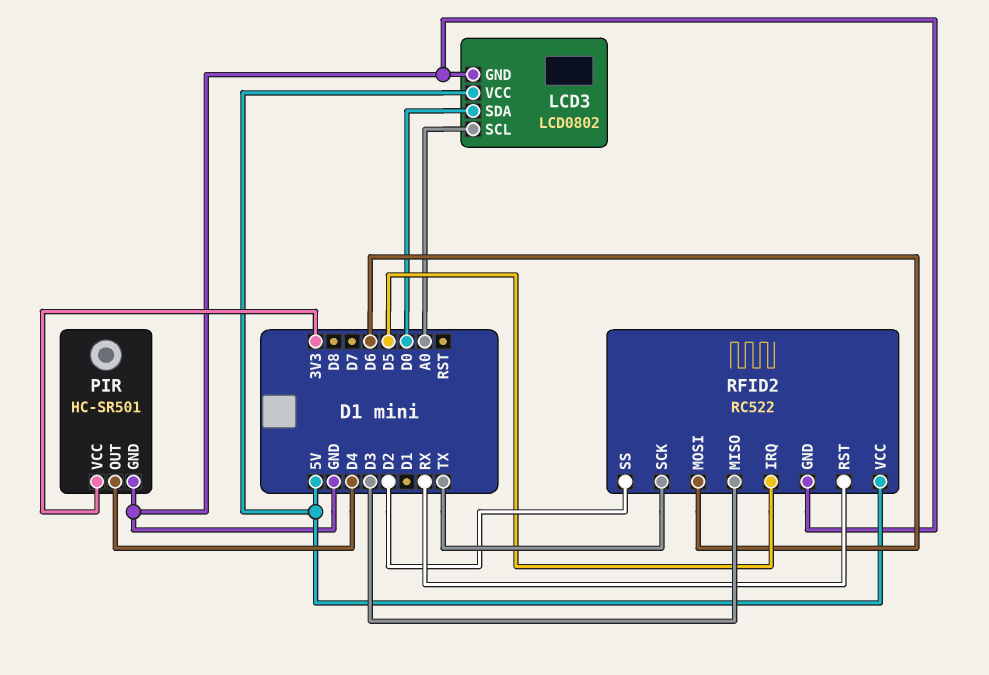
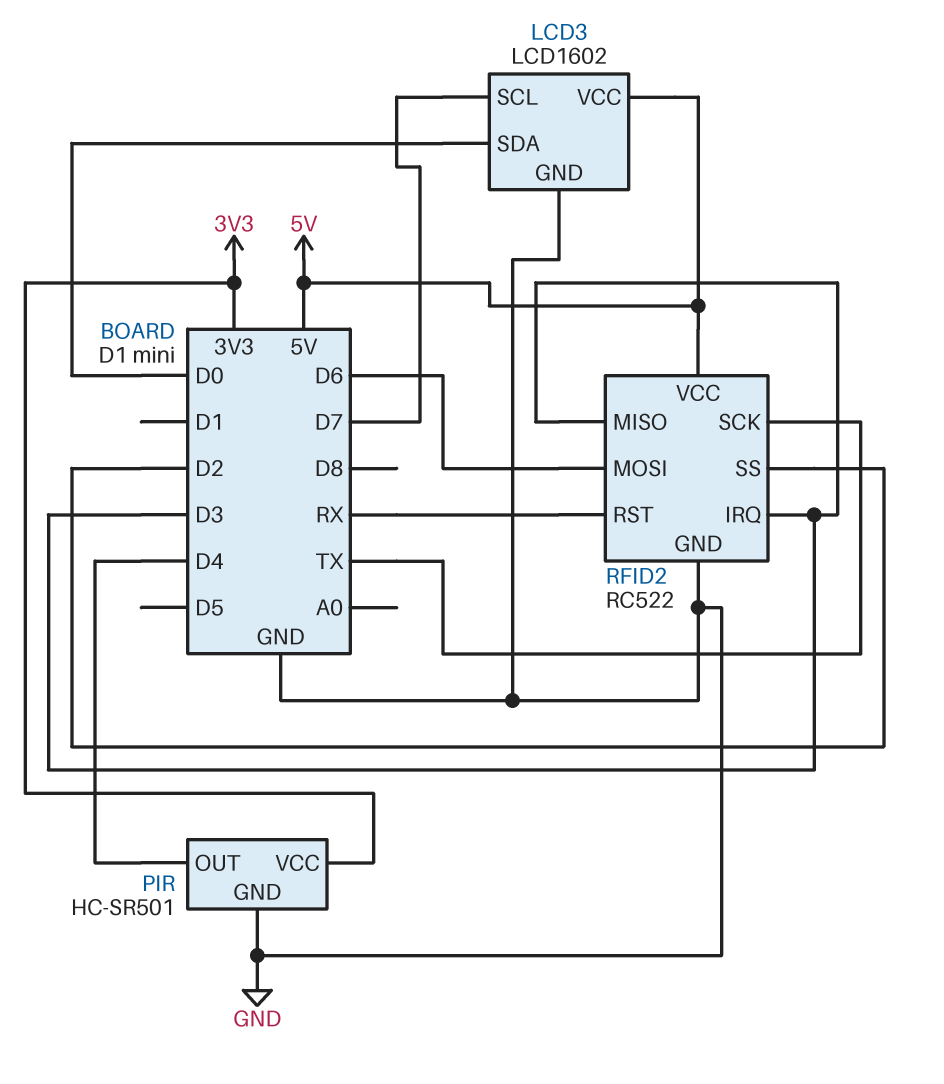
LCD3: LCD0802 -> LCD1602
LCD3 pin SCL: A0 -> D7
RFID2 pin IRQ: D5 -> D3

